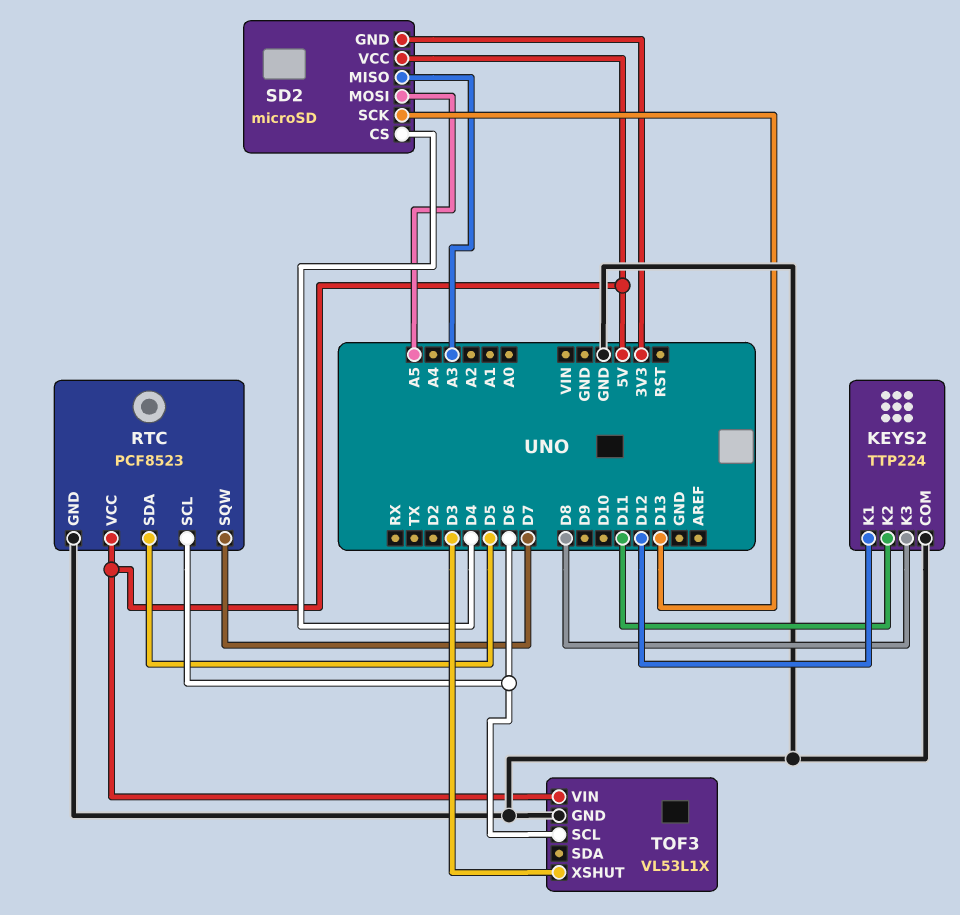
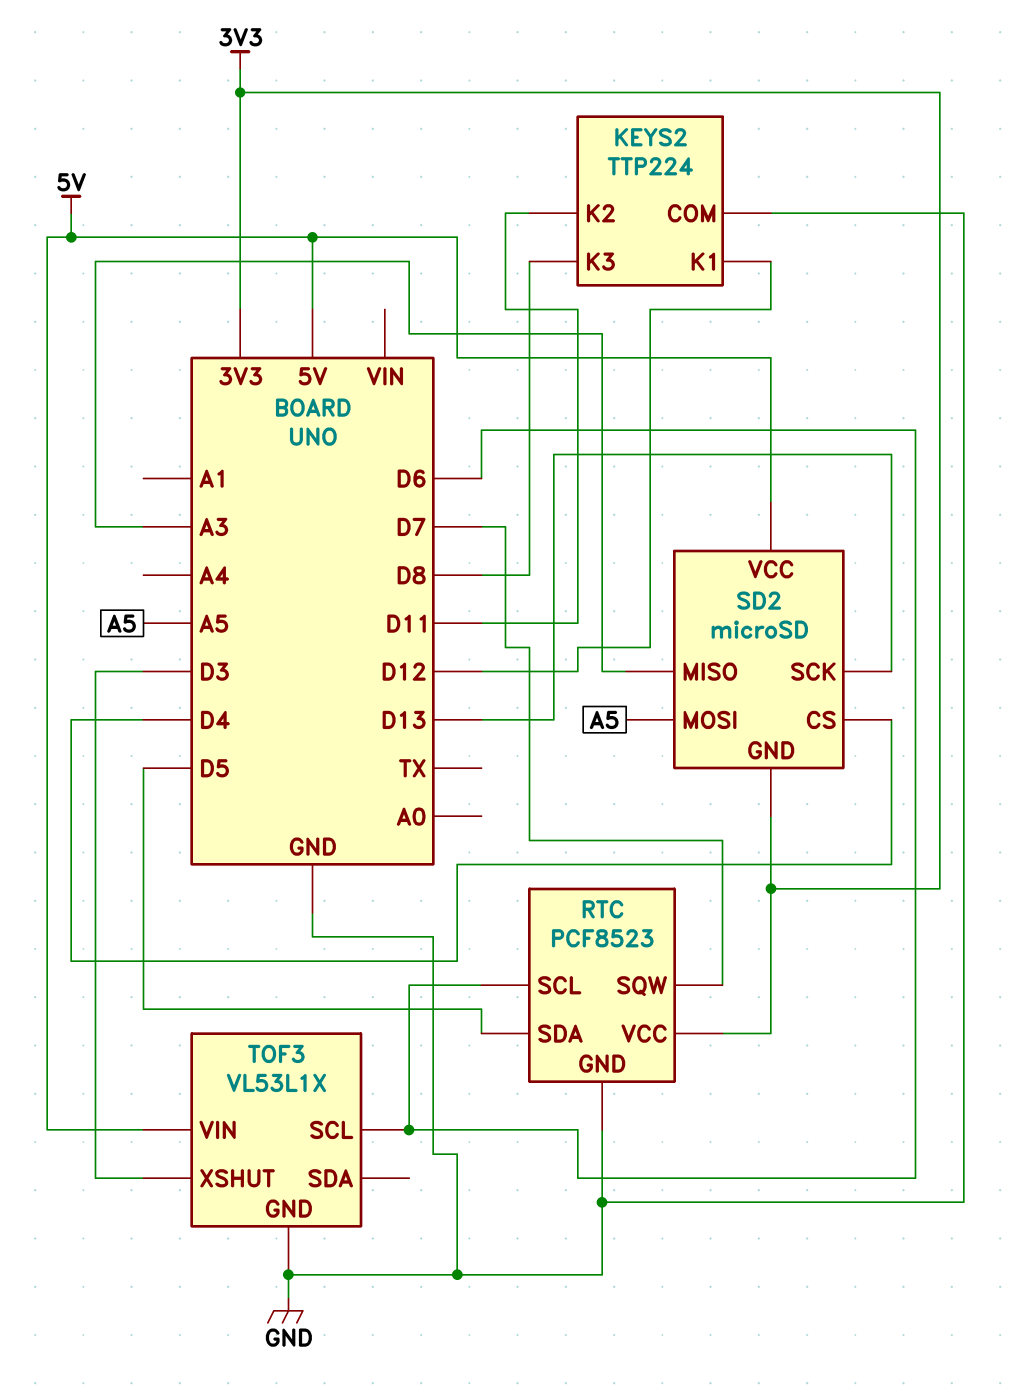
RTC pin VCC: 5V -> 3V3

